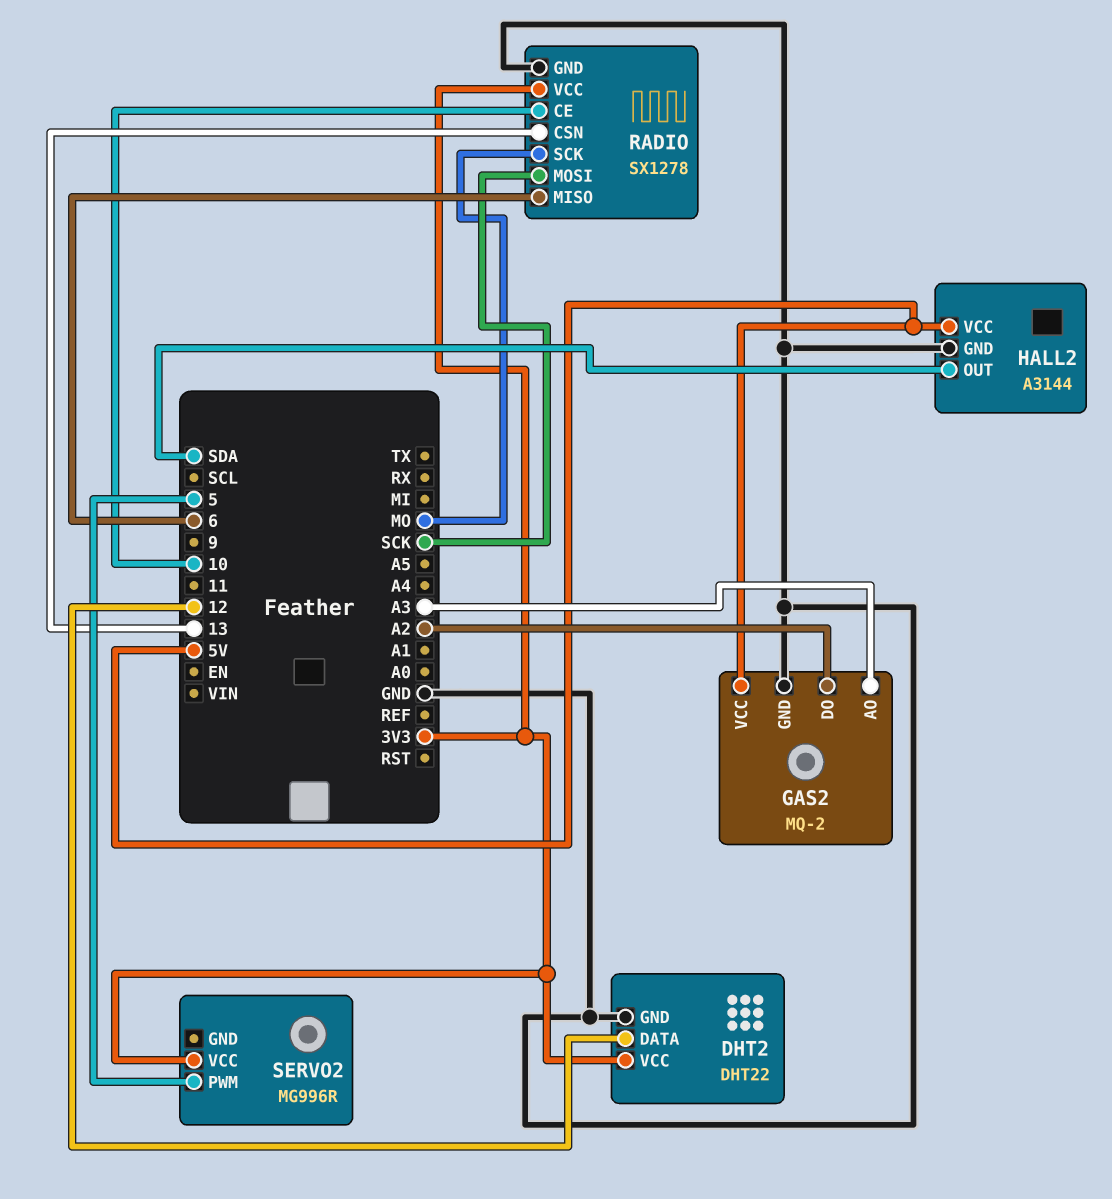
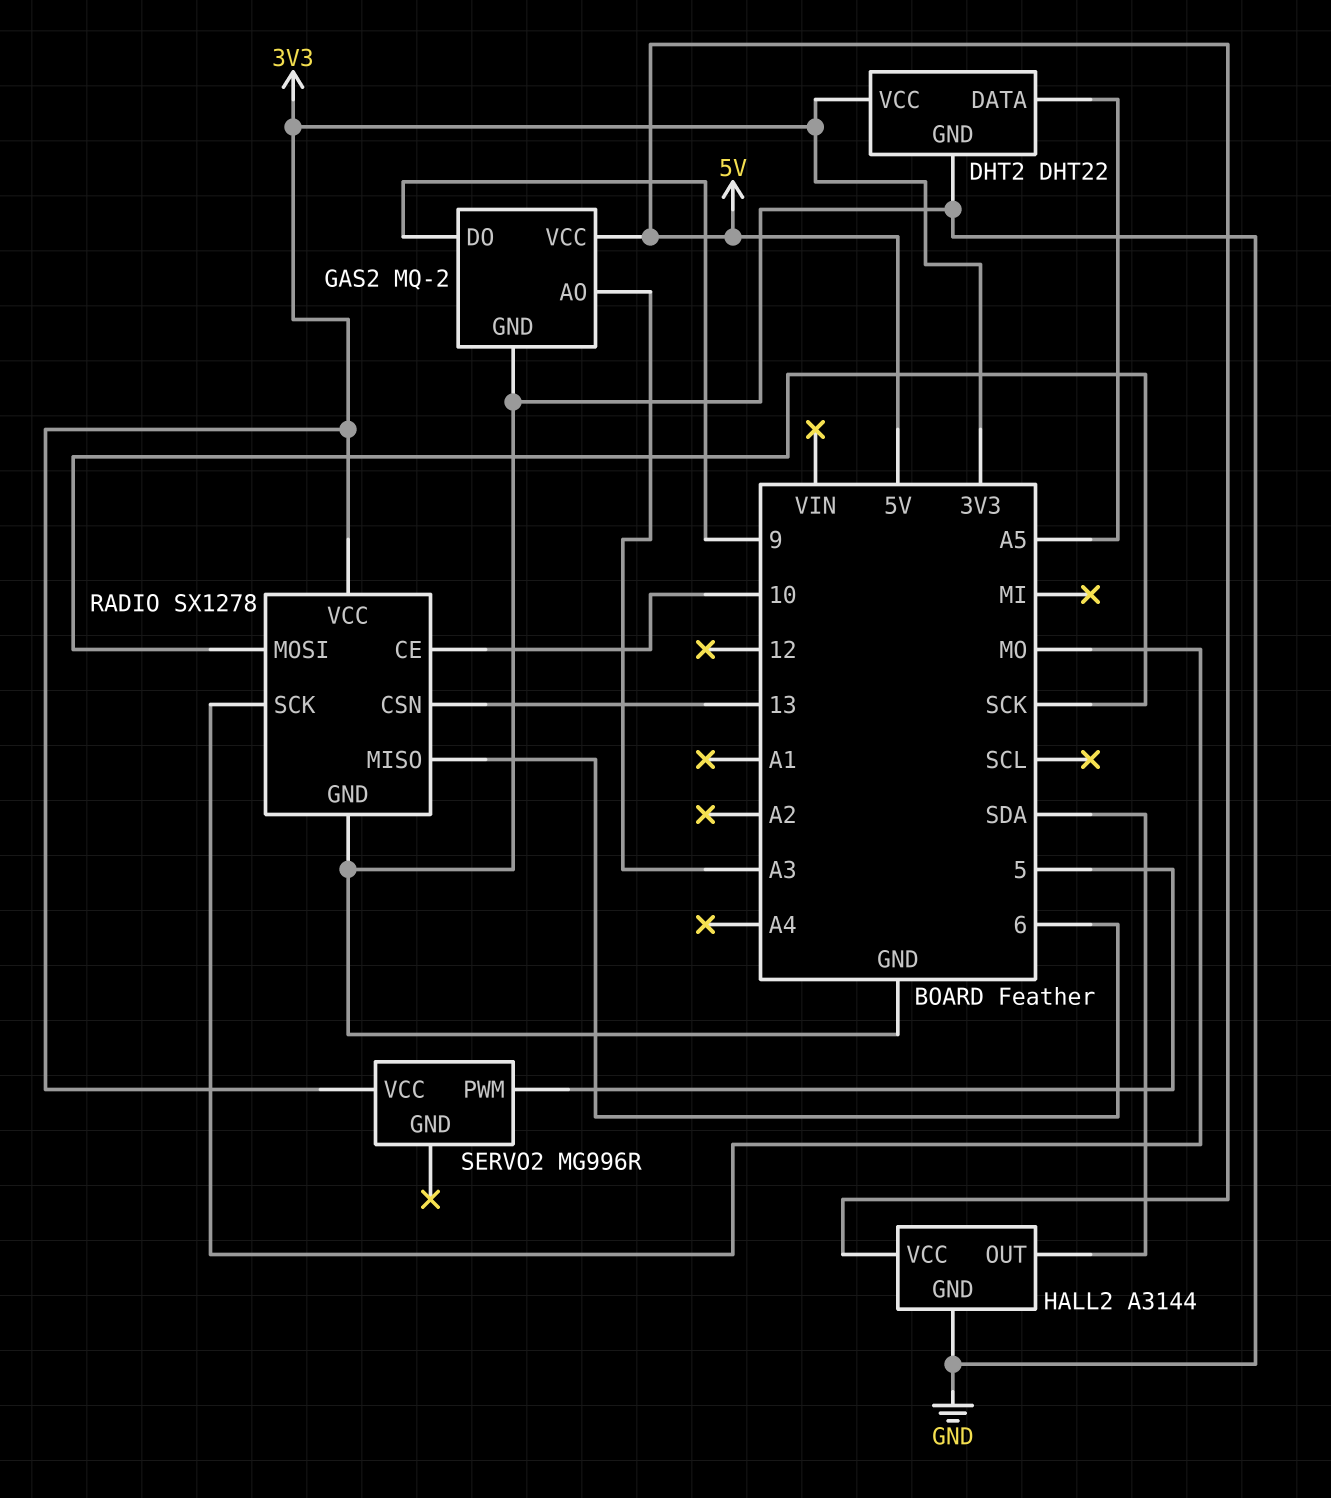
DHT2 pin DATA: 12 -> A5
GAS2 pin DO: A2 -> 9

